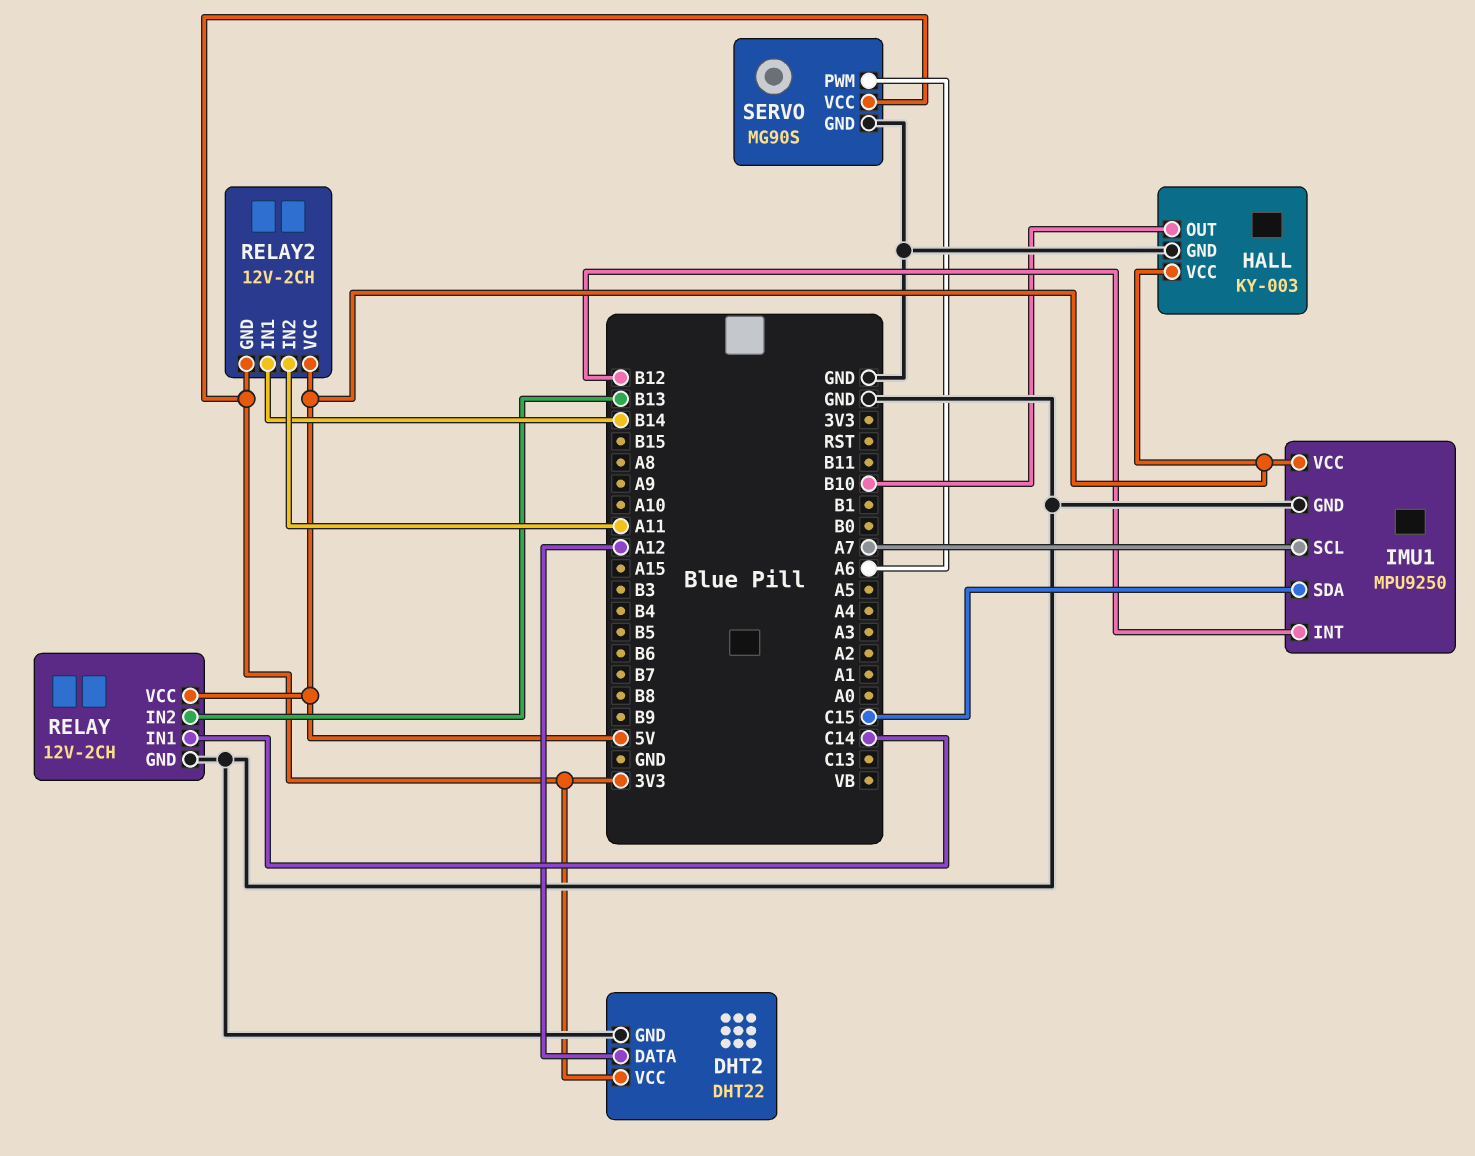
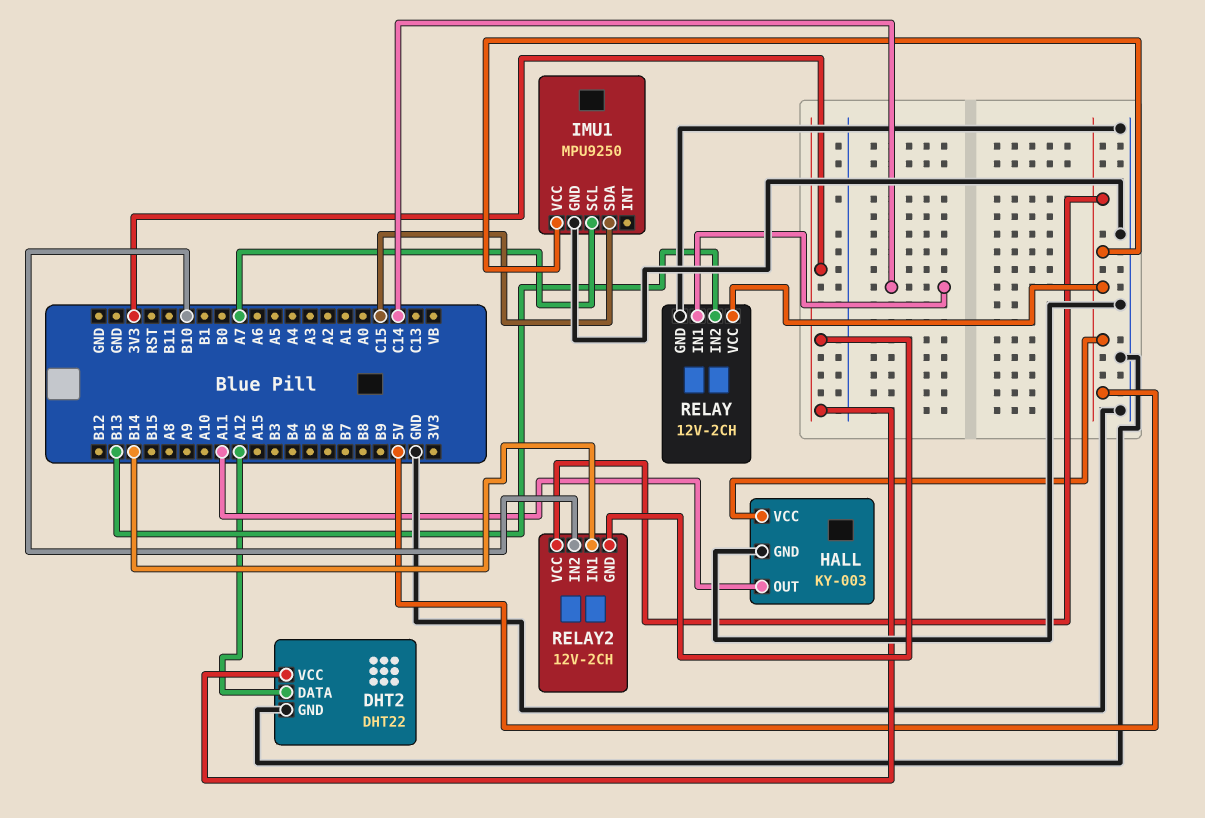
HALL pin OUT: B10 -> A11
IMU1 pin INT: B12 -> none
RELAY2 pin IN2: A11 -> B10
SERVO: MG90S -> none
SERVO pin GND: GND -> none
SERVO pin PWM: A6 -> none
SERVO pin VCC: 3V3 -> none

